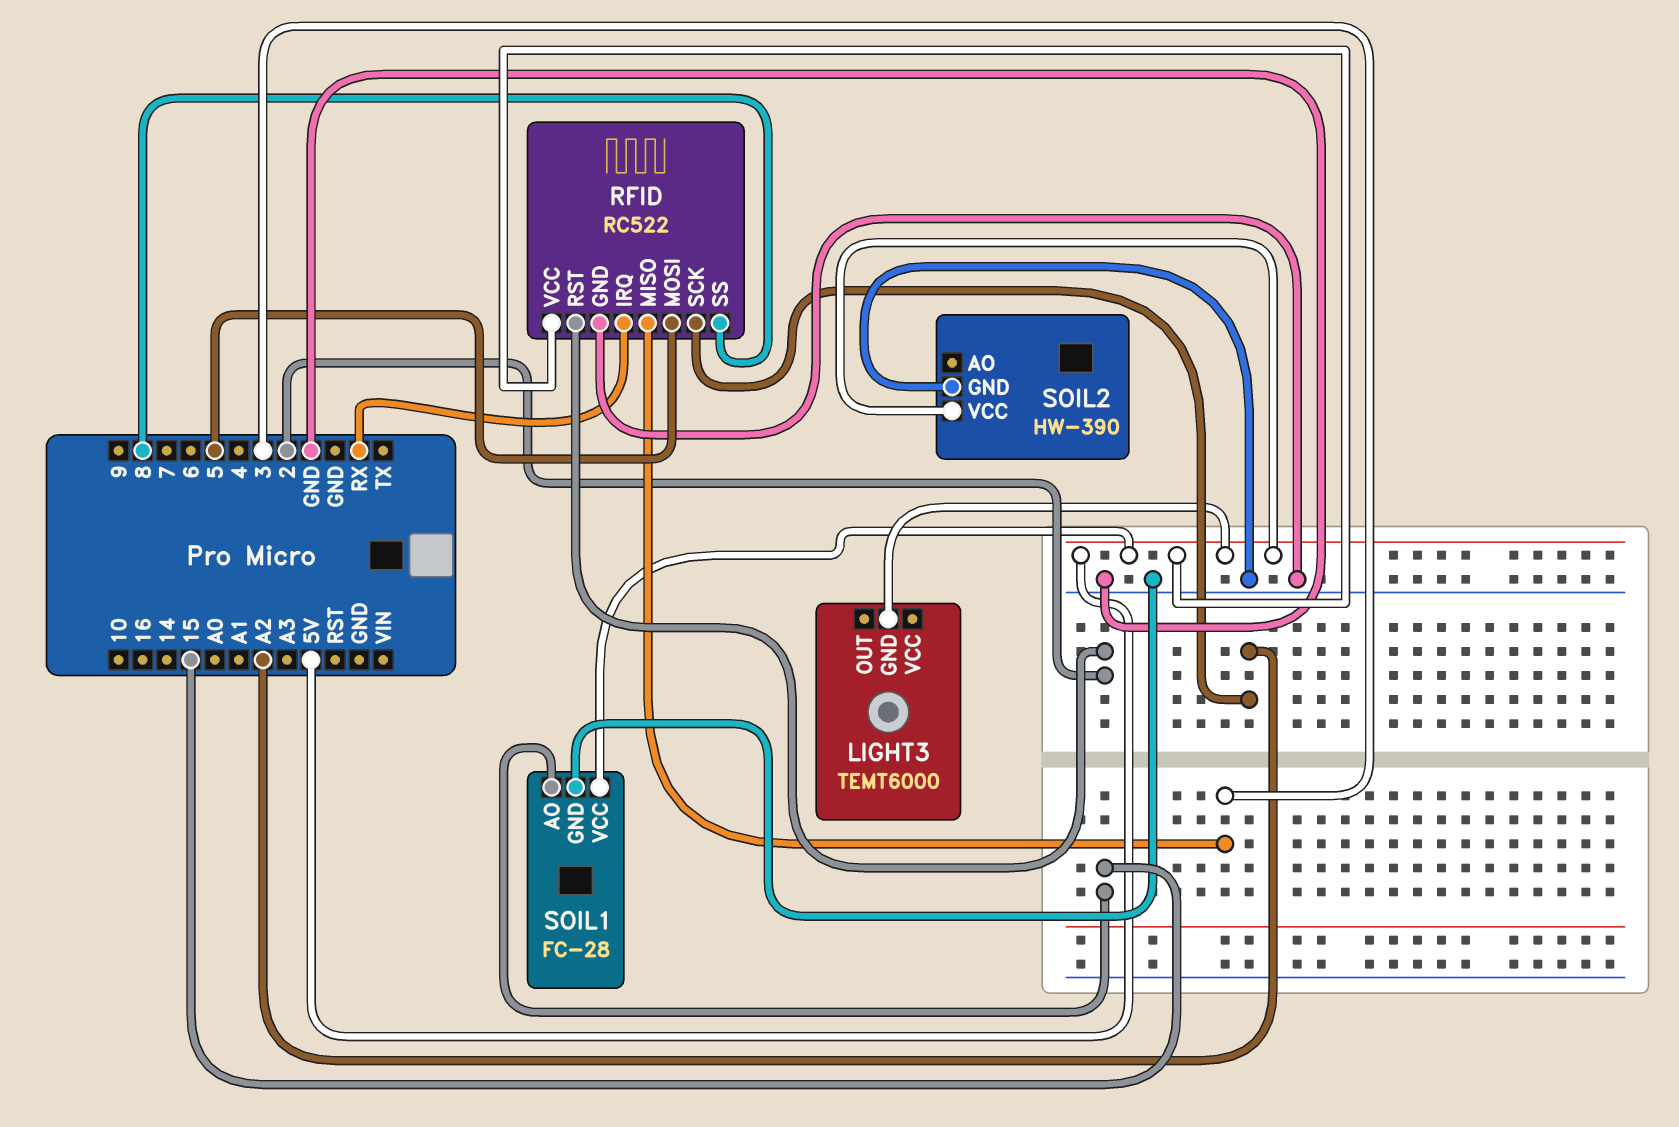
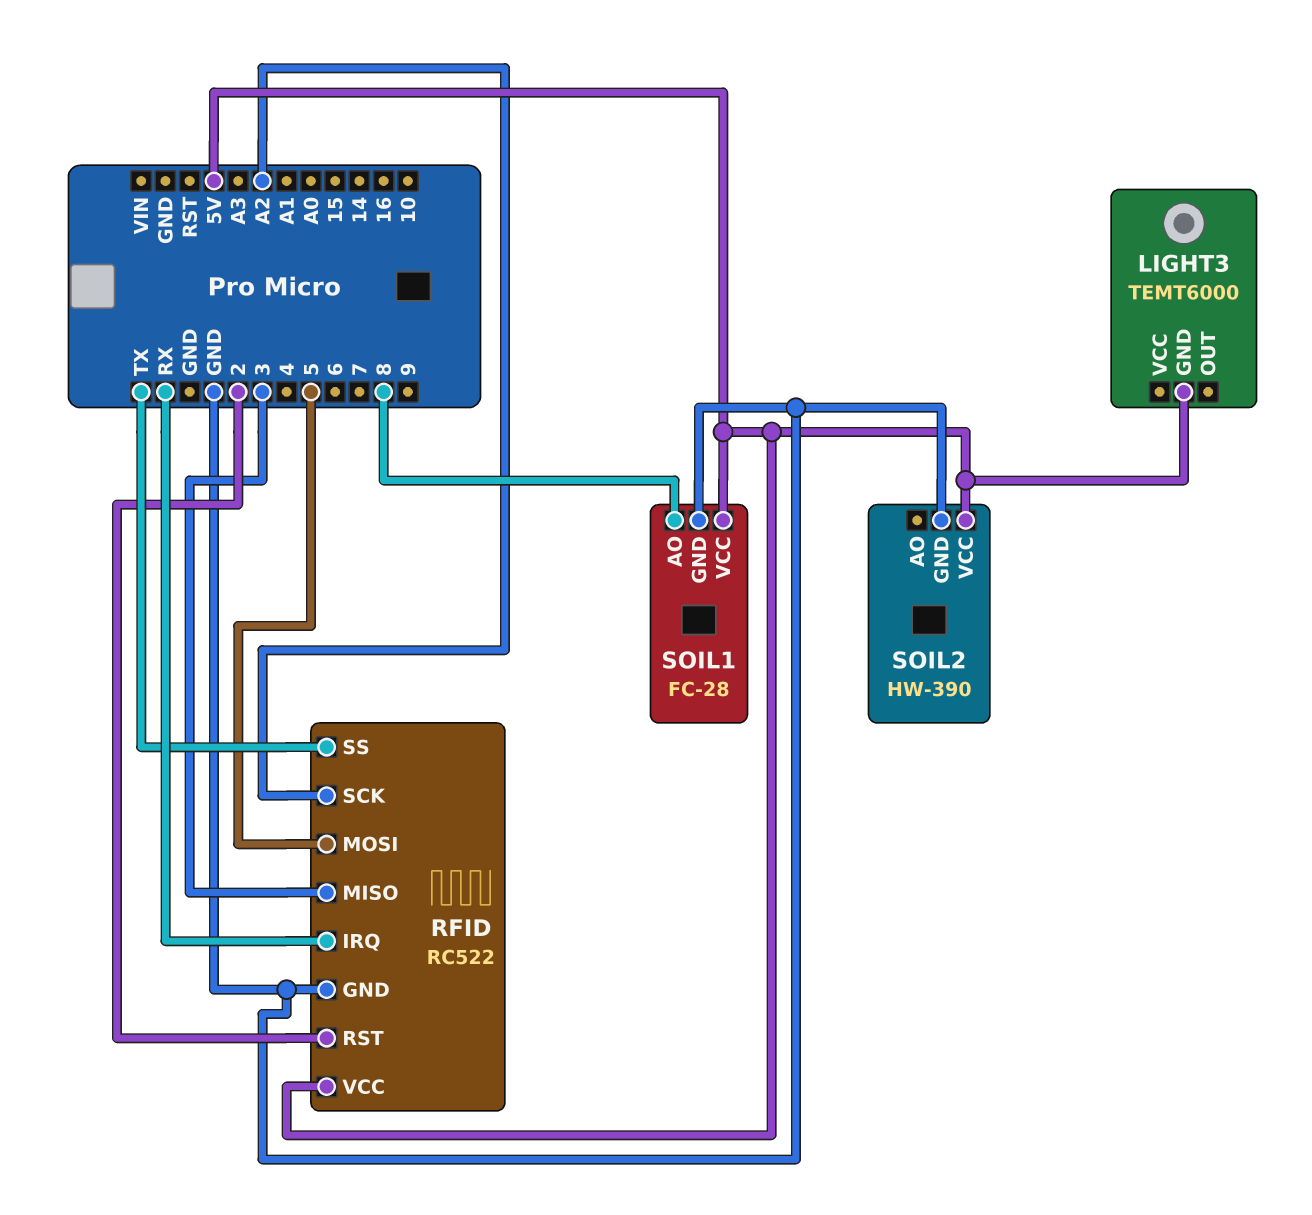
RFID pin SS: 8 -> TX
SOIL1 pin AO: 15 -> 8

